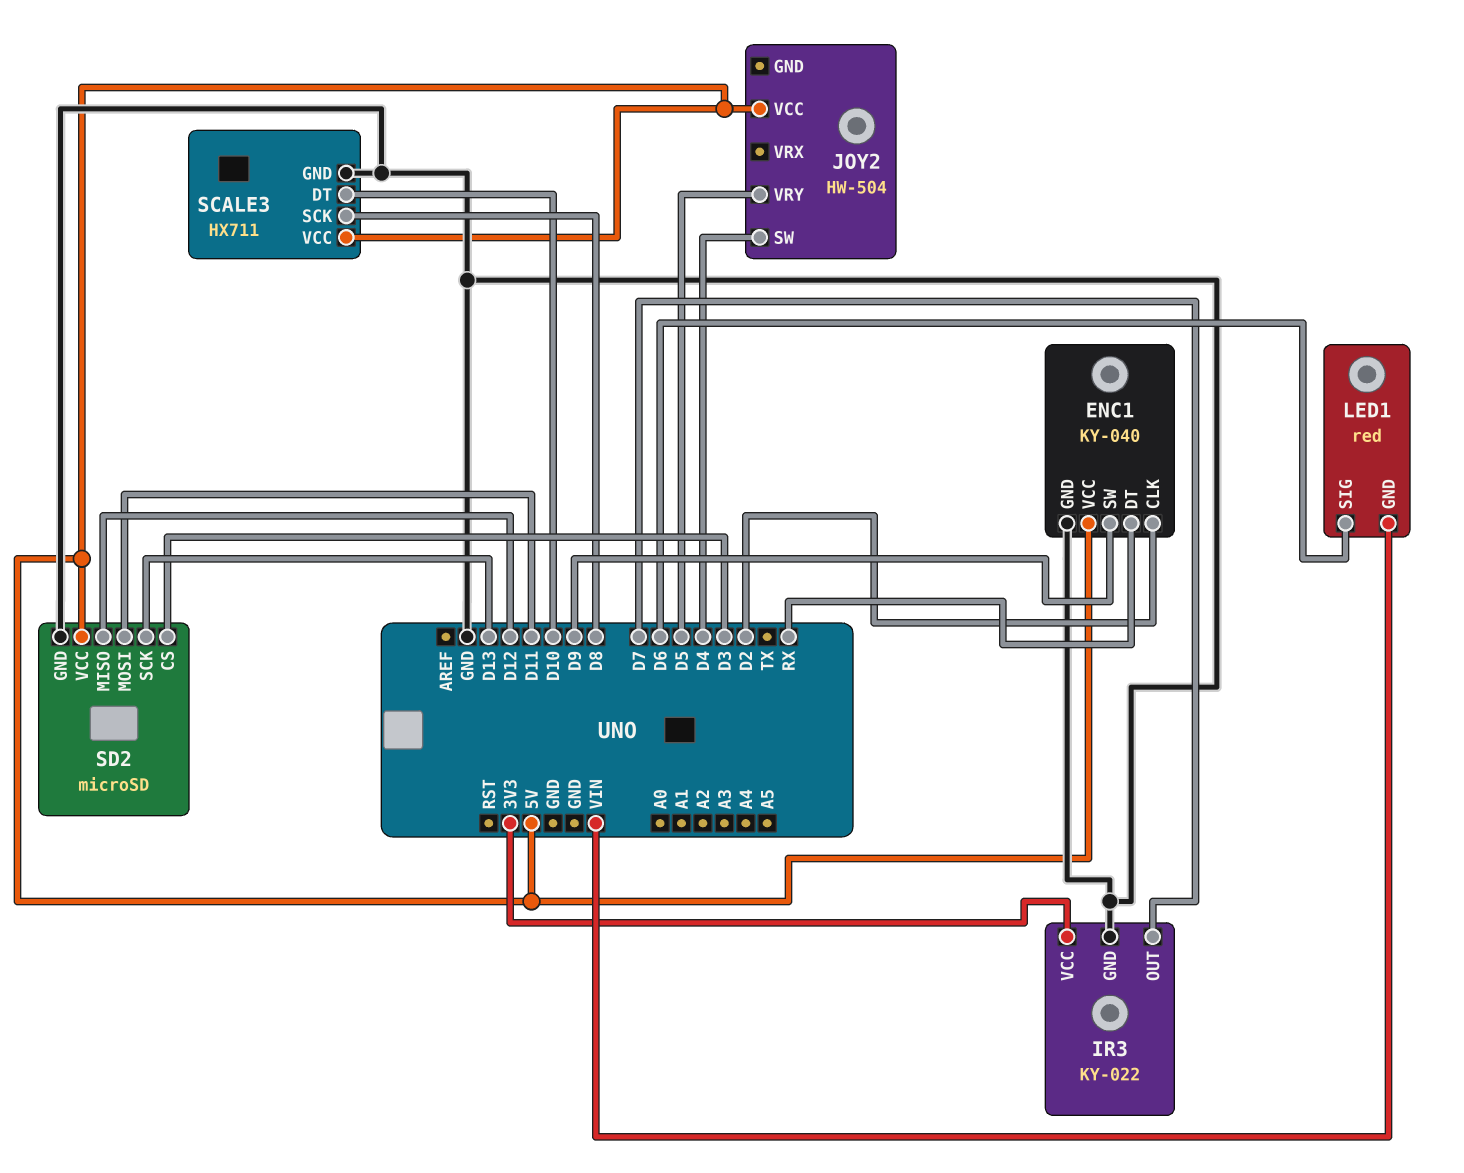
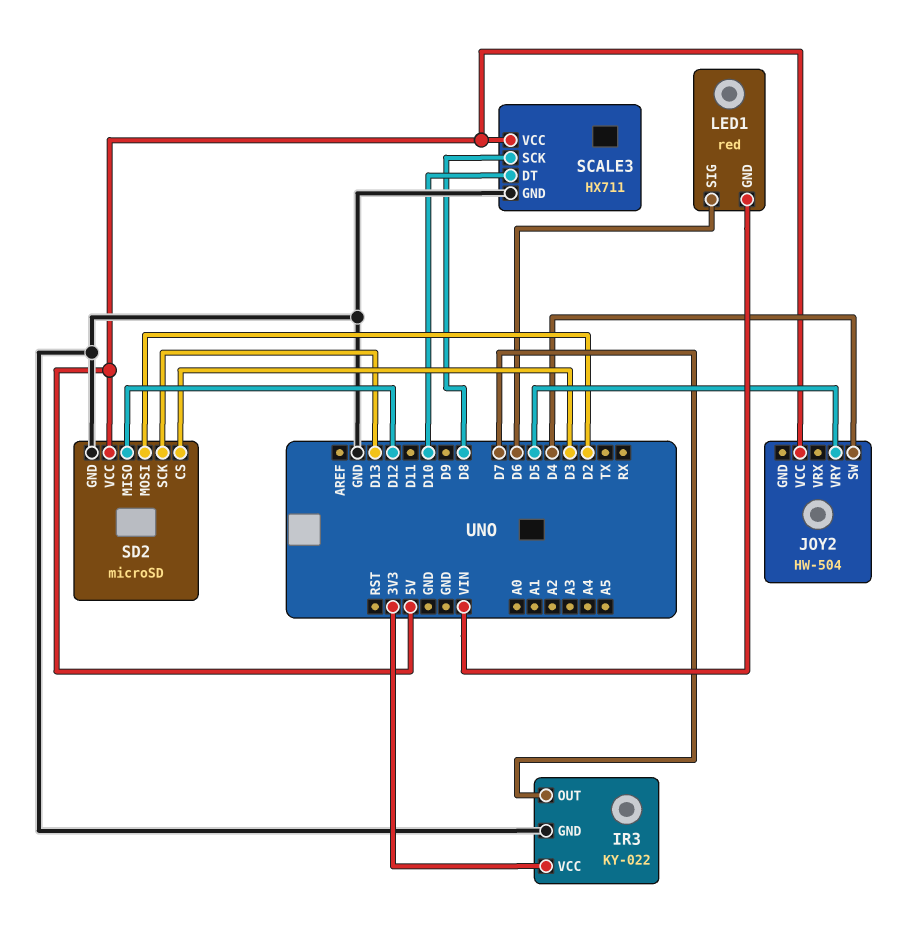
ENC1: KY-040 -> none
ENC1 pin CLK: D2 -> none
ENC1 pin DT: RX -> none
ENC1 pin GND: GND -> none
ENC1 pin SW: D9 -> none
ENC1 pin VCC: 5V -> none
SD2 pin MOSI: D11 -> D2

